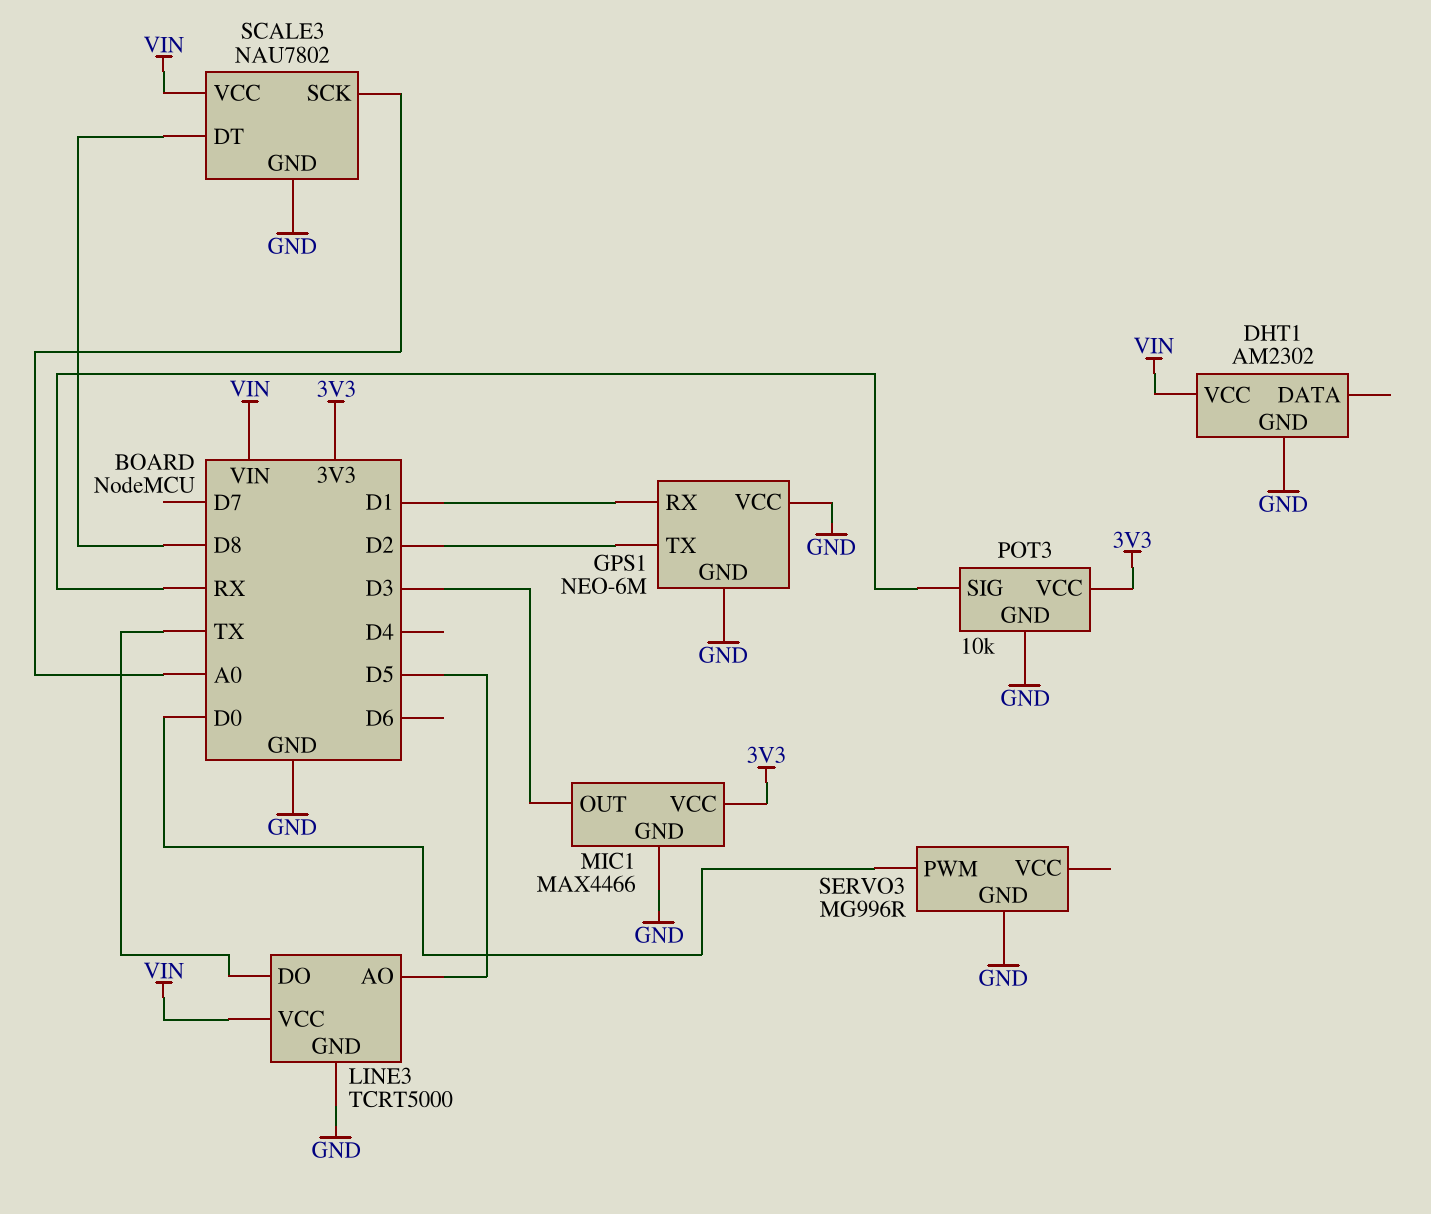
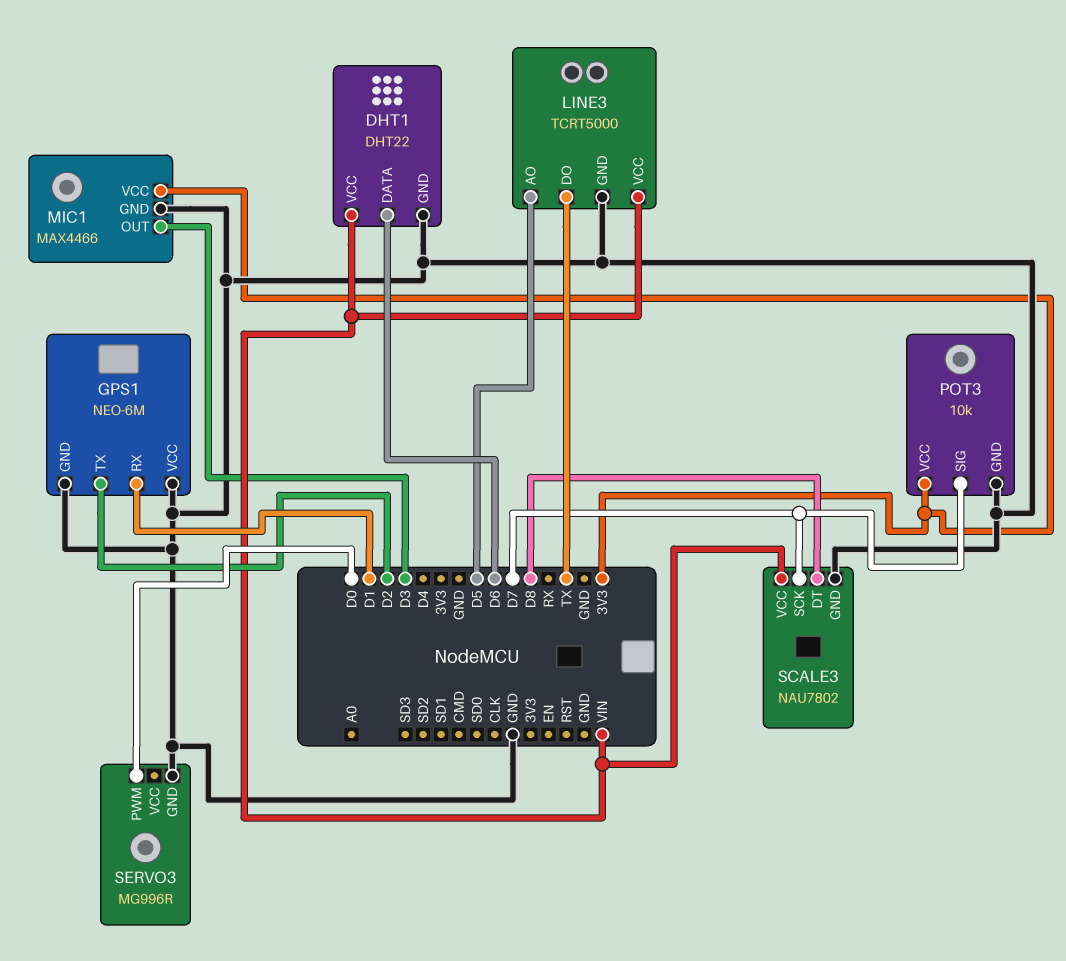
DHT1: AM2302 -> DHT22
DHT1 pin DATA: none -> D6
POT3 pin SIG: RX -> D7
SCALE3 pin SCK: A0 -> D7

